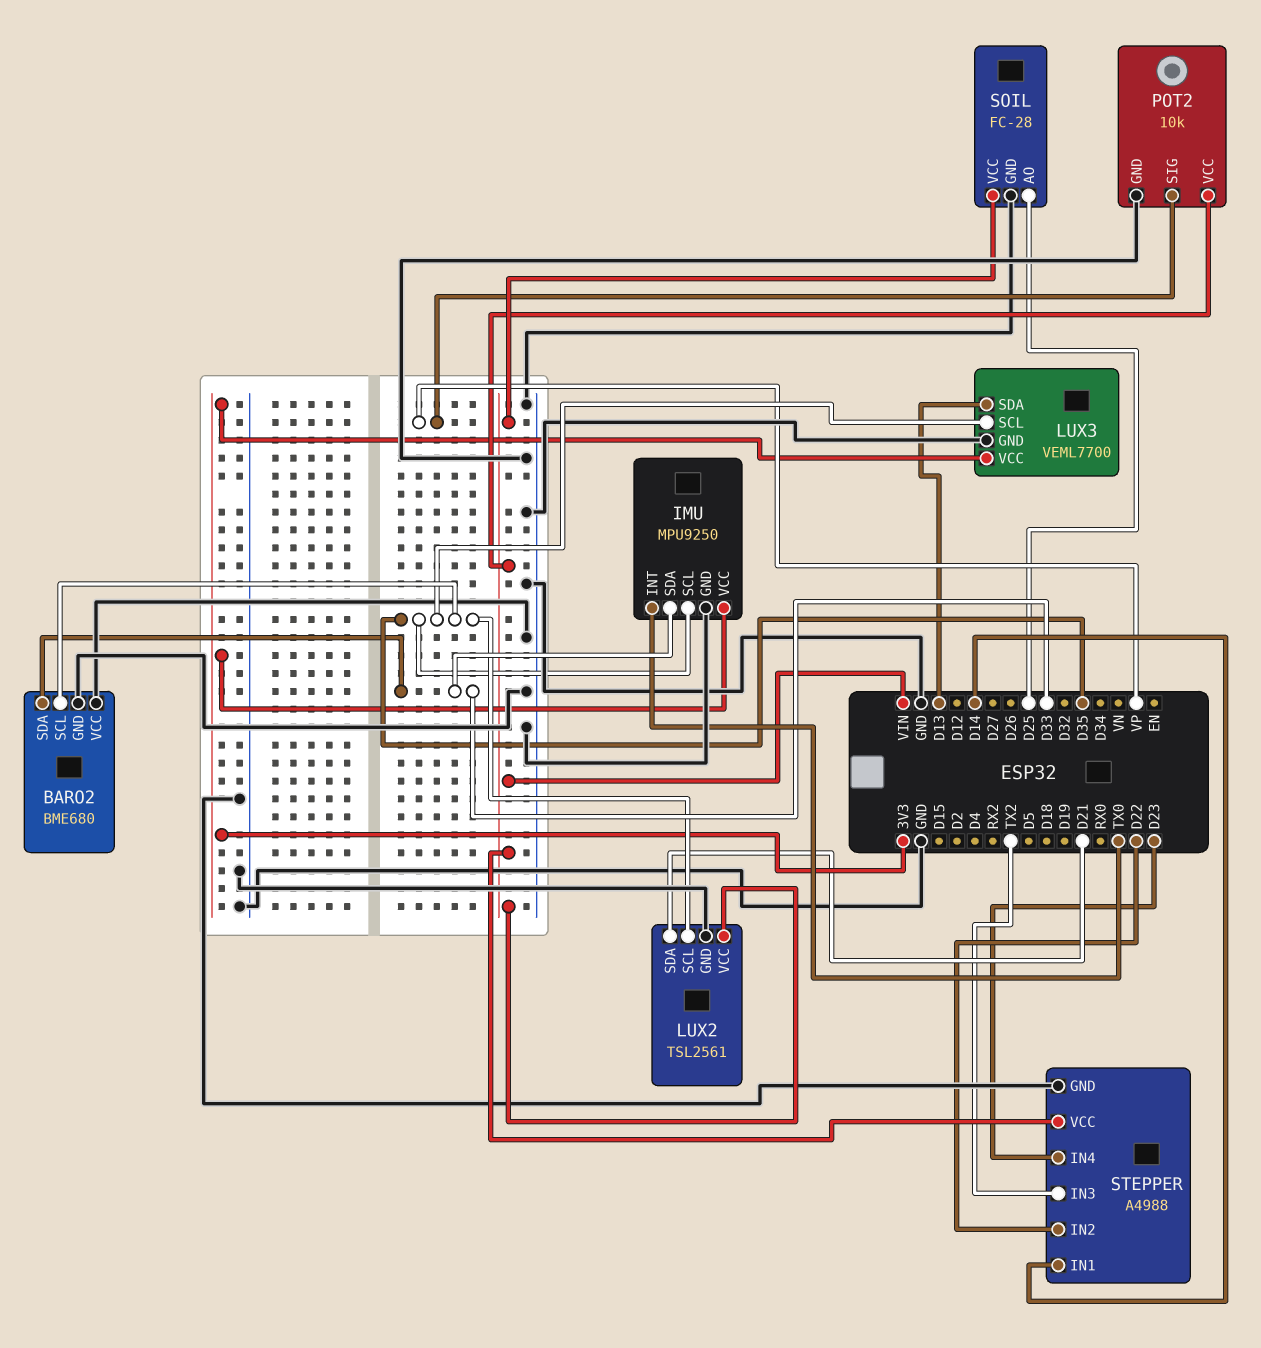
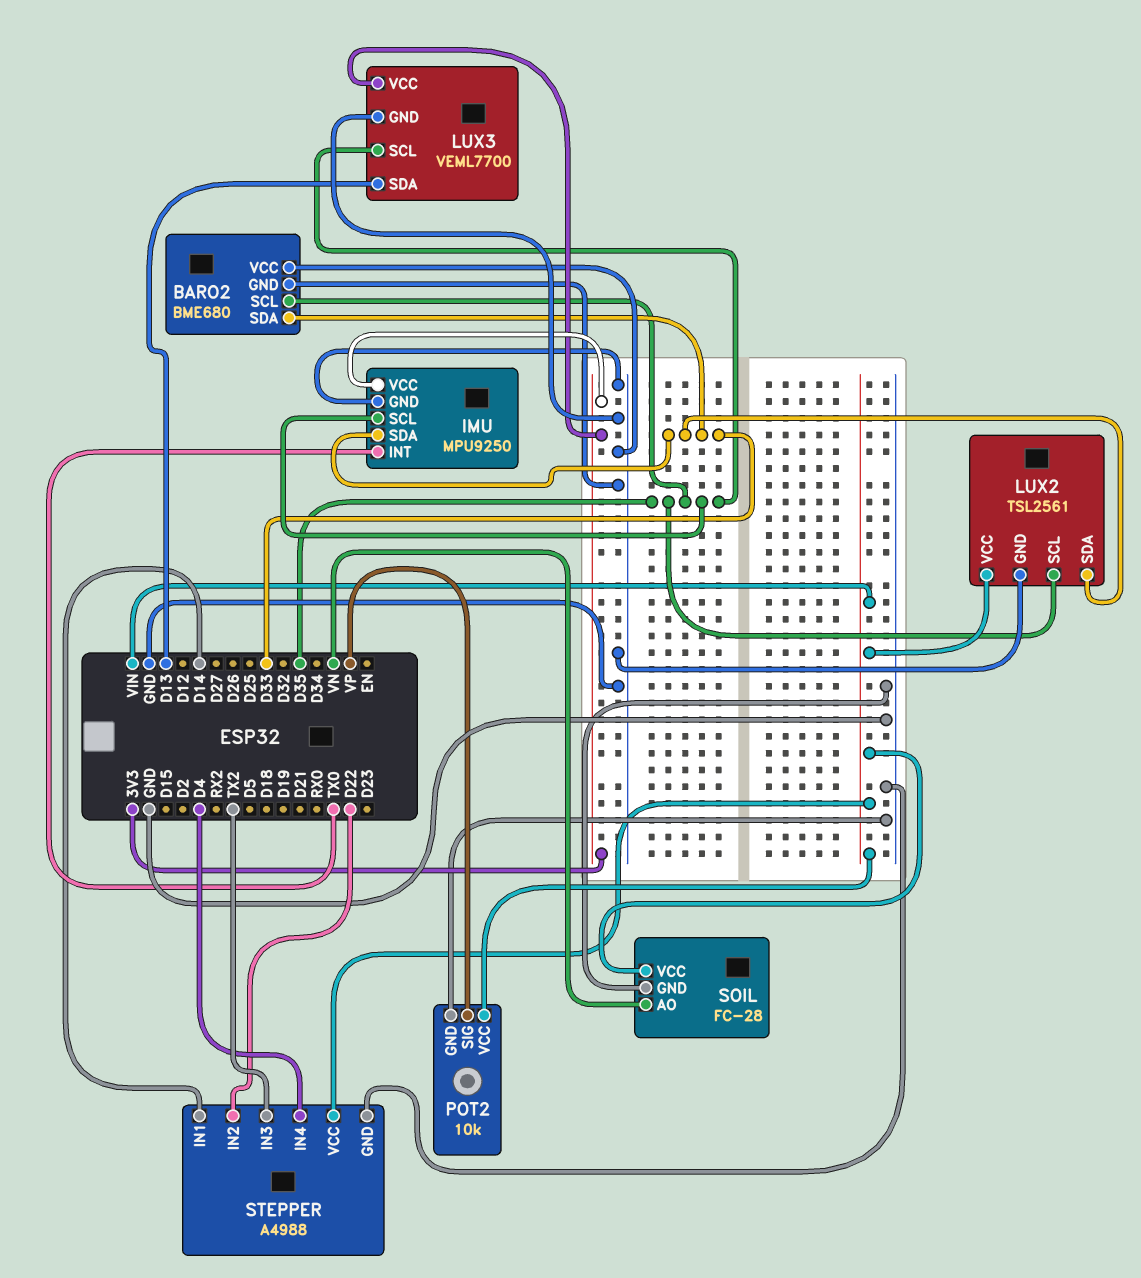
LUX2 pin SDA: D21 -> D33
SOIL pin AO: D25 -> VN
STEPPER pin IN4: D23 -> D4

